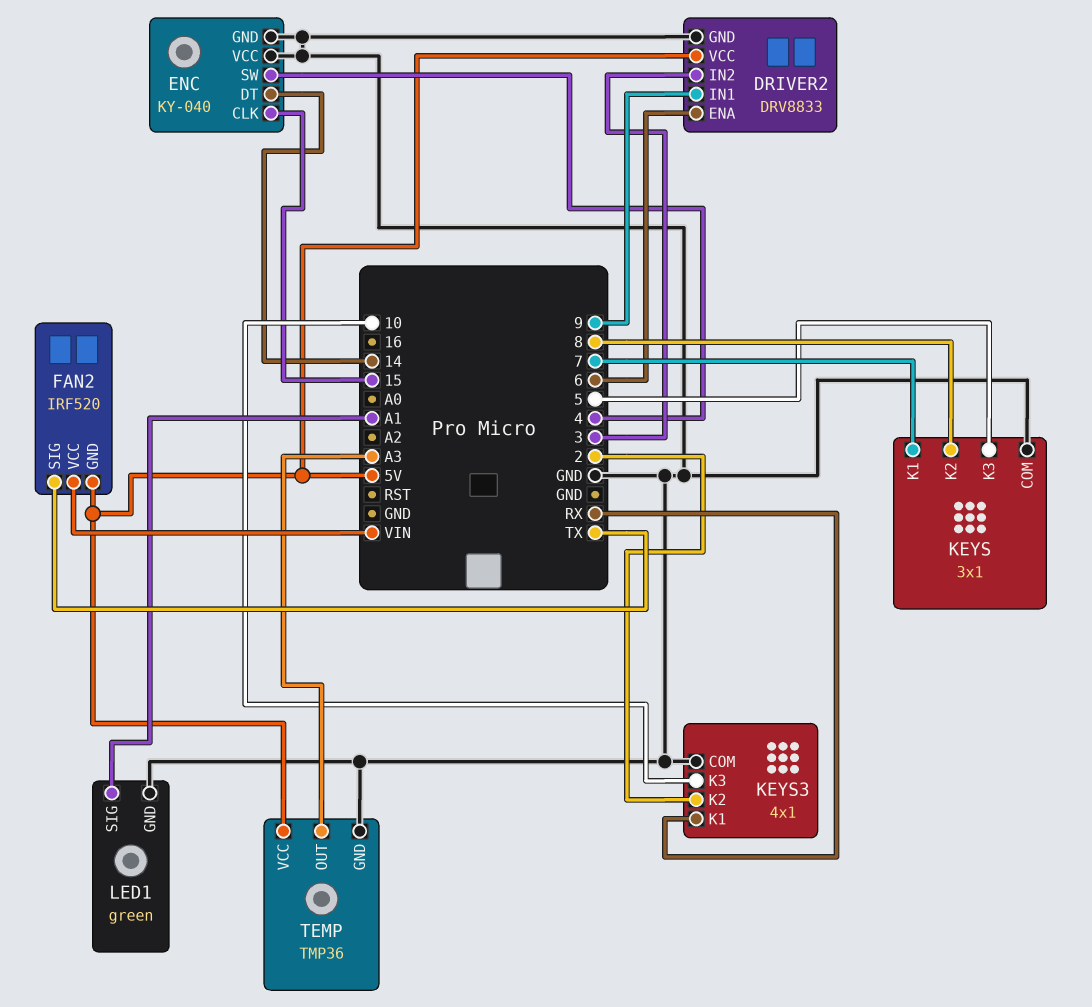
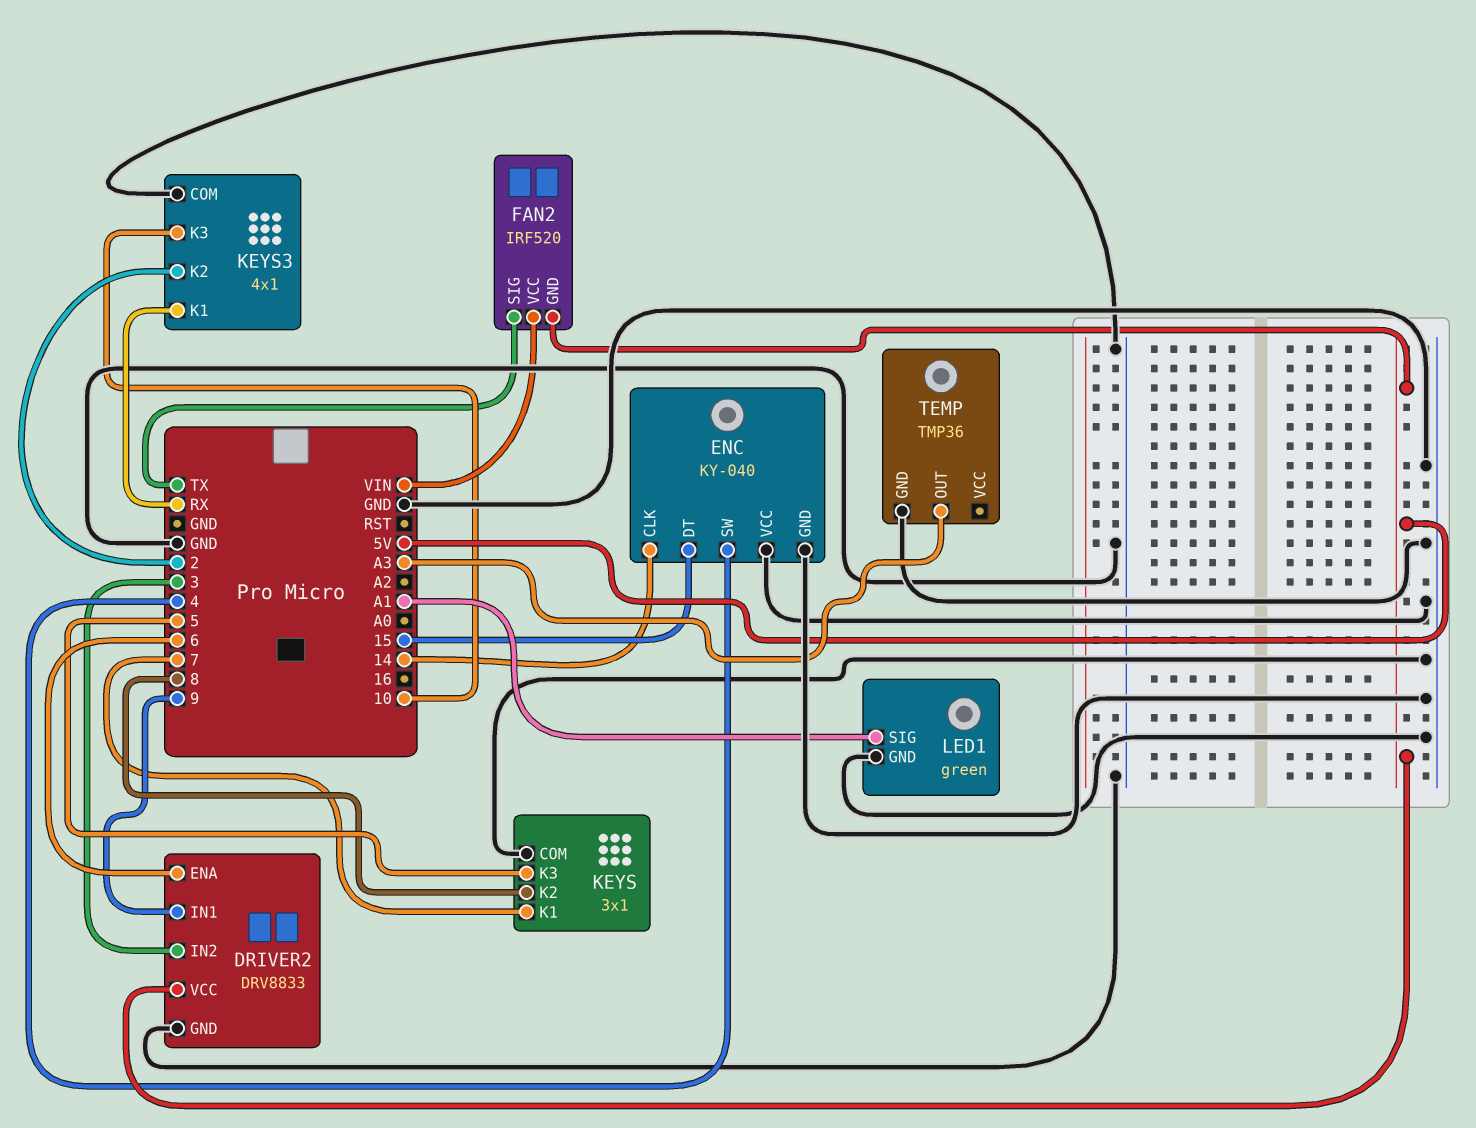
ENC pin CLK: 15 -> 14
ENC pin DT: 14 -> 15
TEMP pin VCC: 5V -> none

